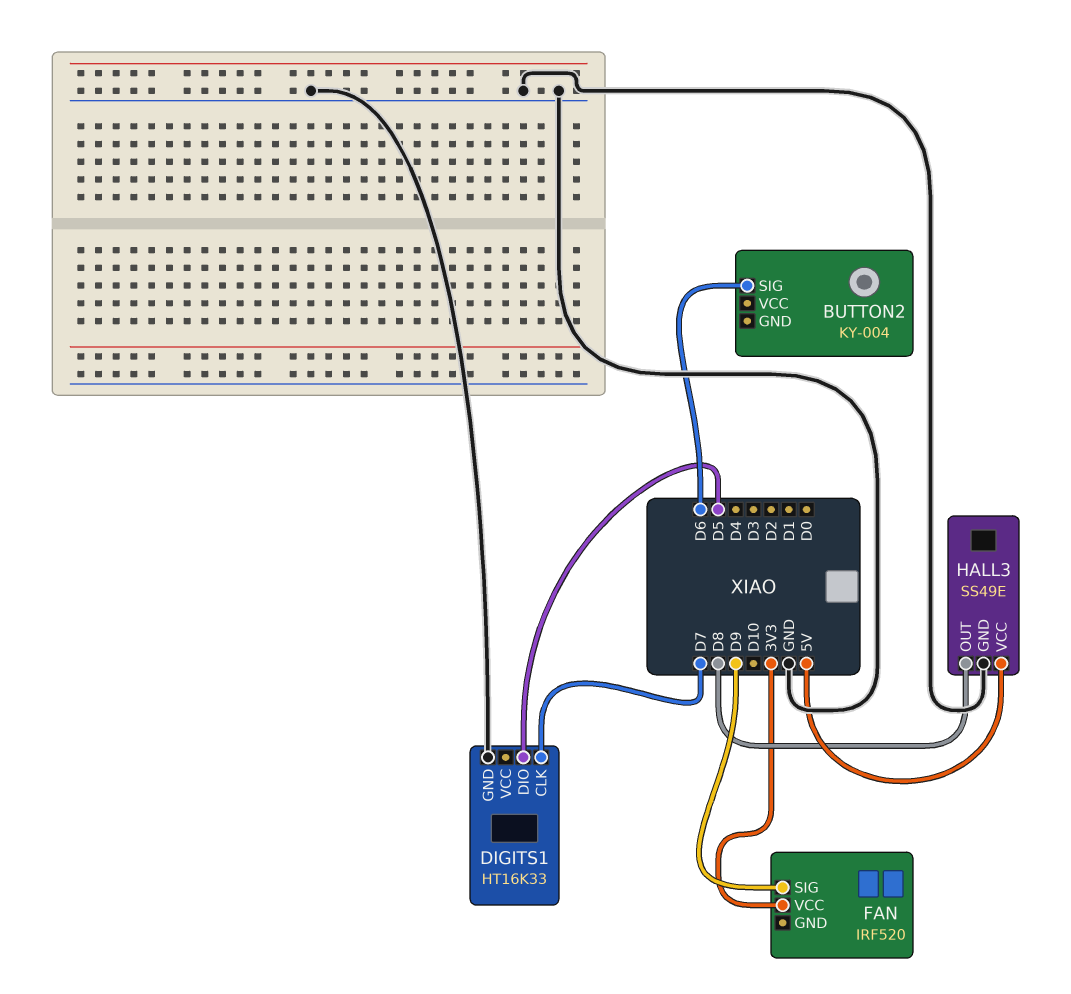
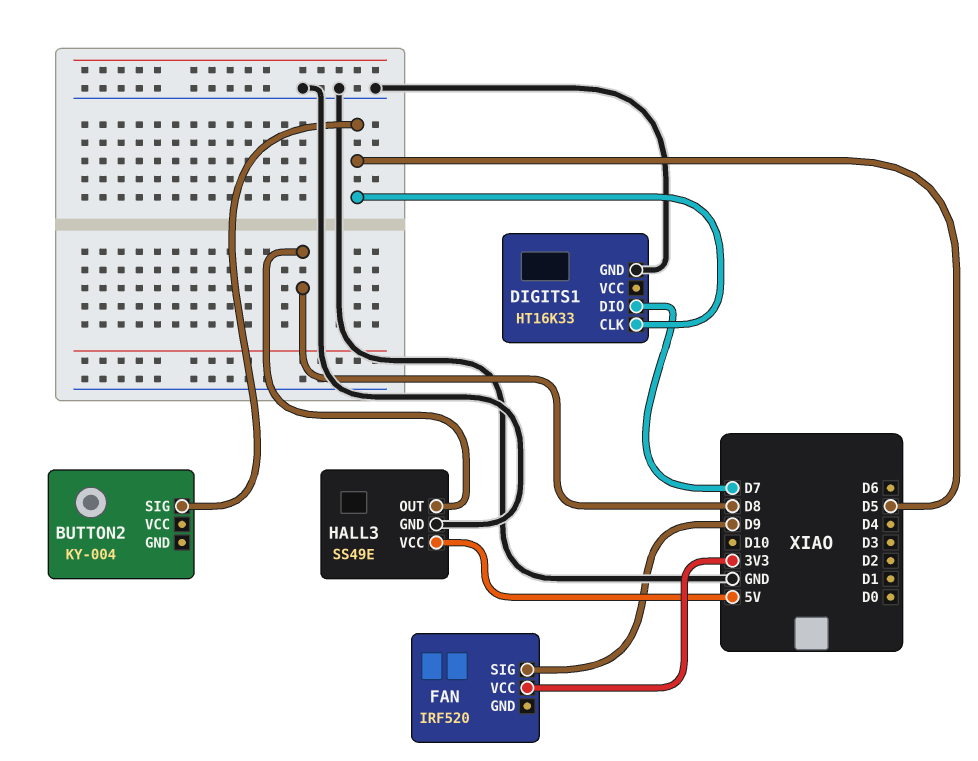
BUTTON2 pin SIG: D6 -> D5
DIGITS1 pin CLK: D7 -> D5
DIGITS1 pin DIO: D5 -> D7

